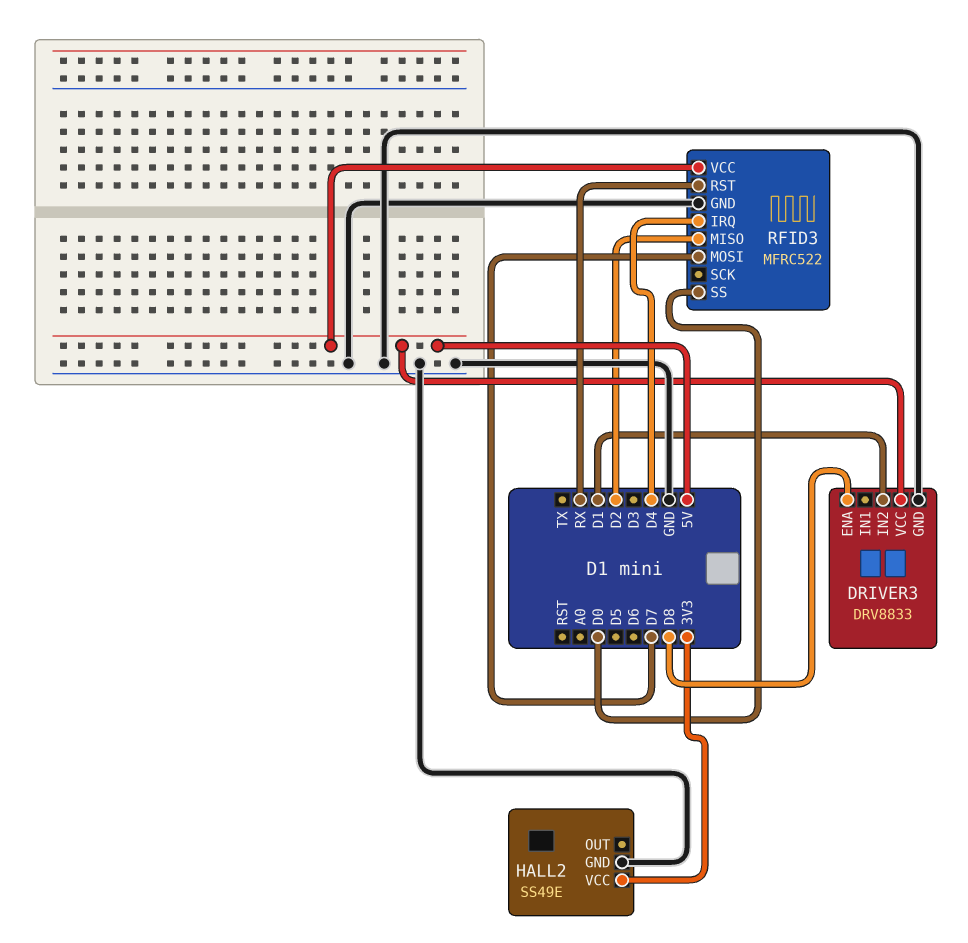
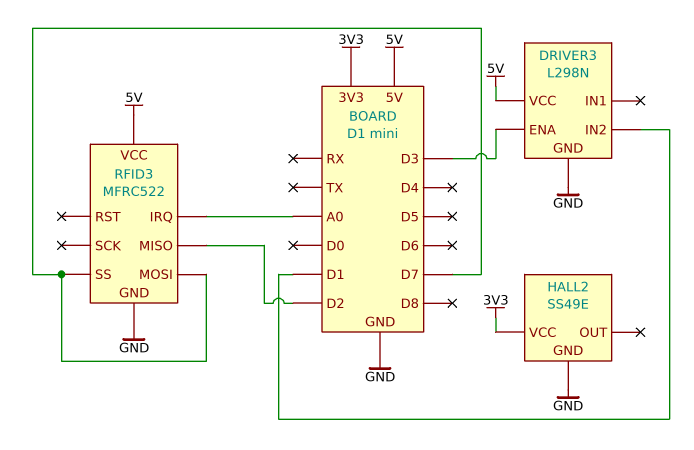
DRIVER3: DRV8833 -> L298N
DRIVER3 pin ENA: D8 -> D3
RFID3 pin IRQ: D4 -> A0
RFID3 pin RST: RX -> none
RFID3 pin SS: D0 -> D7

